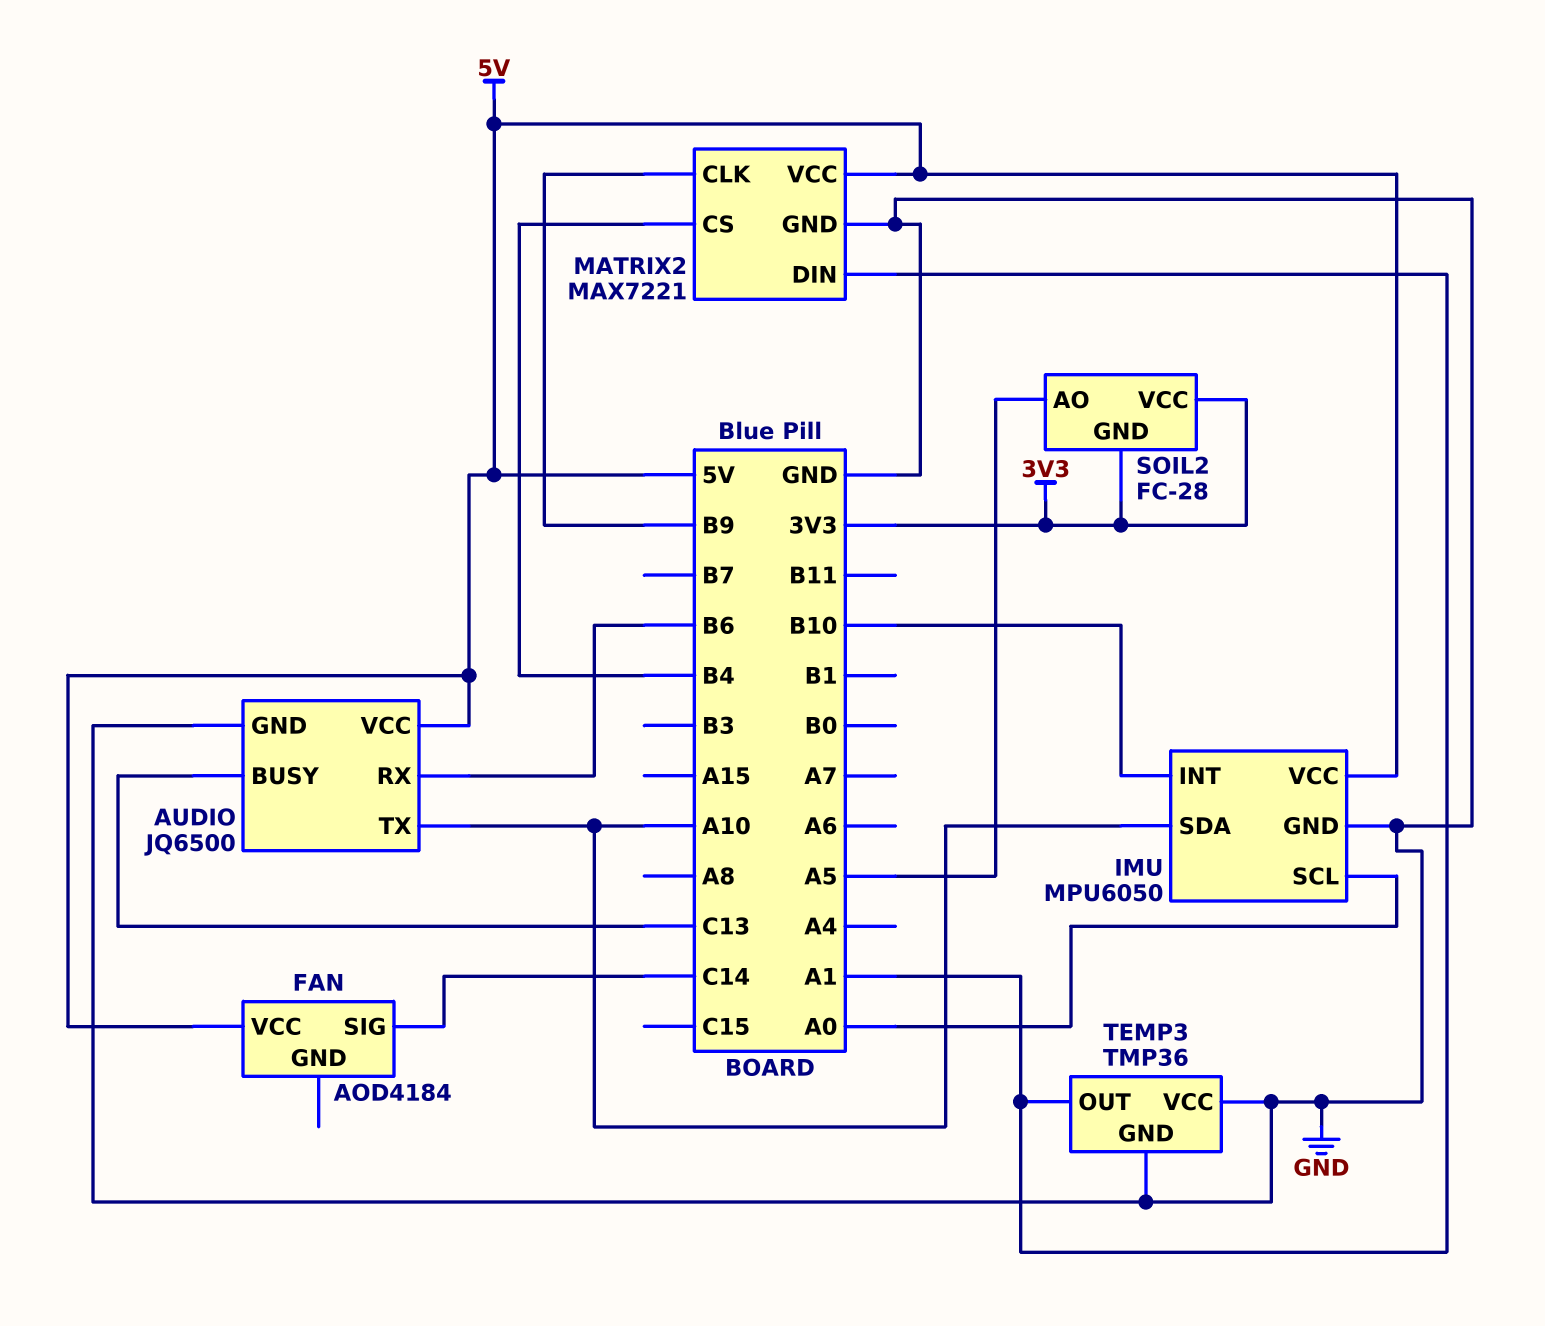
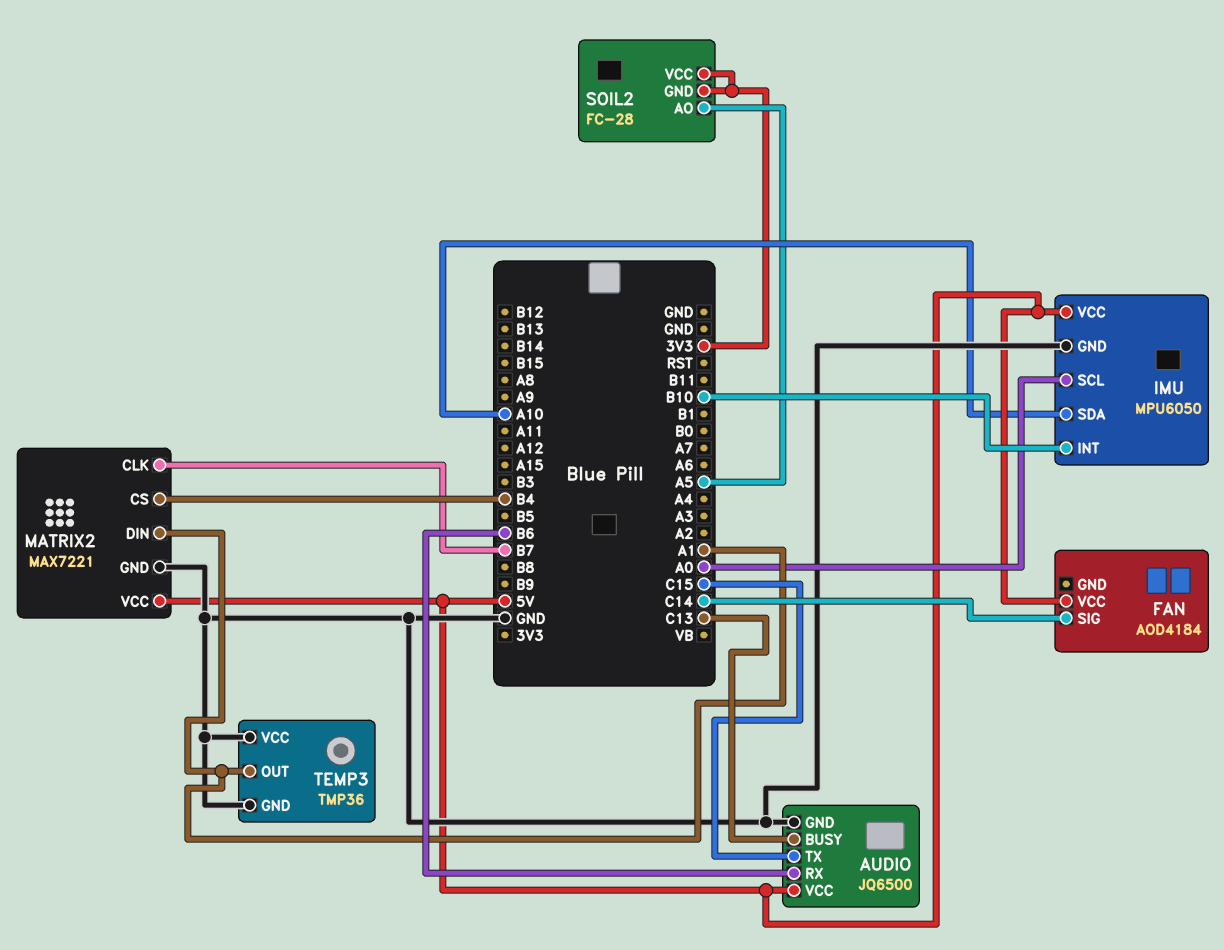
AUDIO pin TX: A10 -> C15
MATRIX2 pin CLK: B9 -> B7

